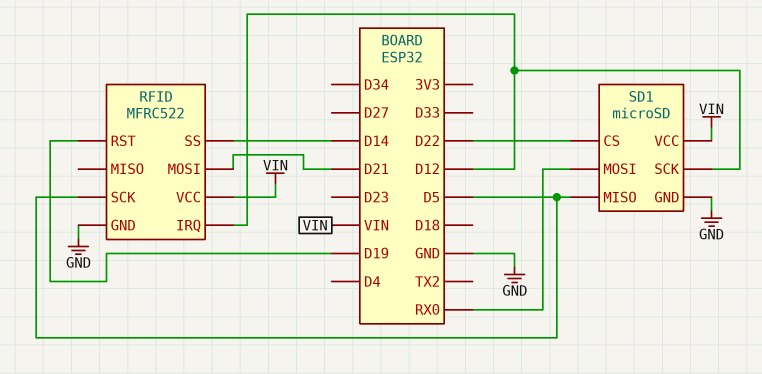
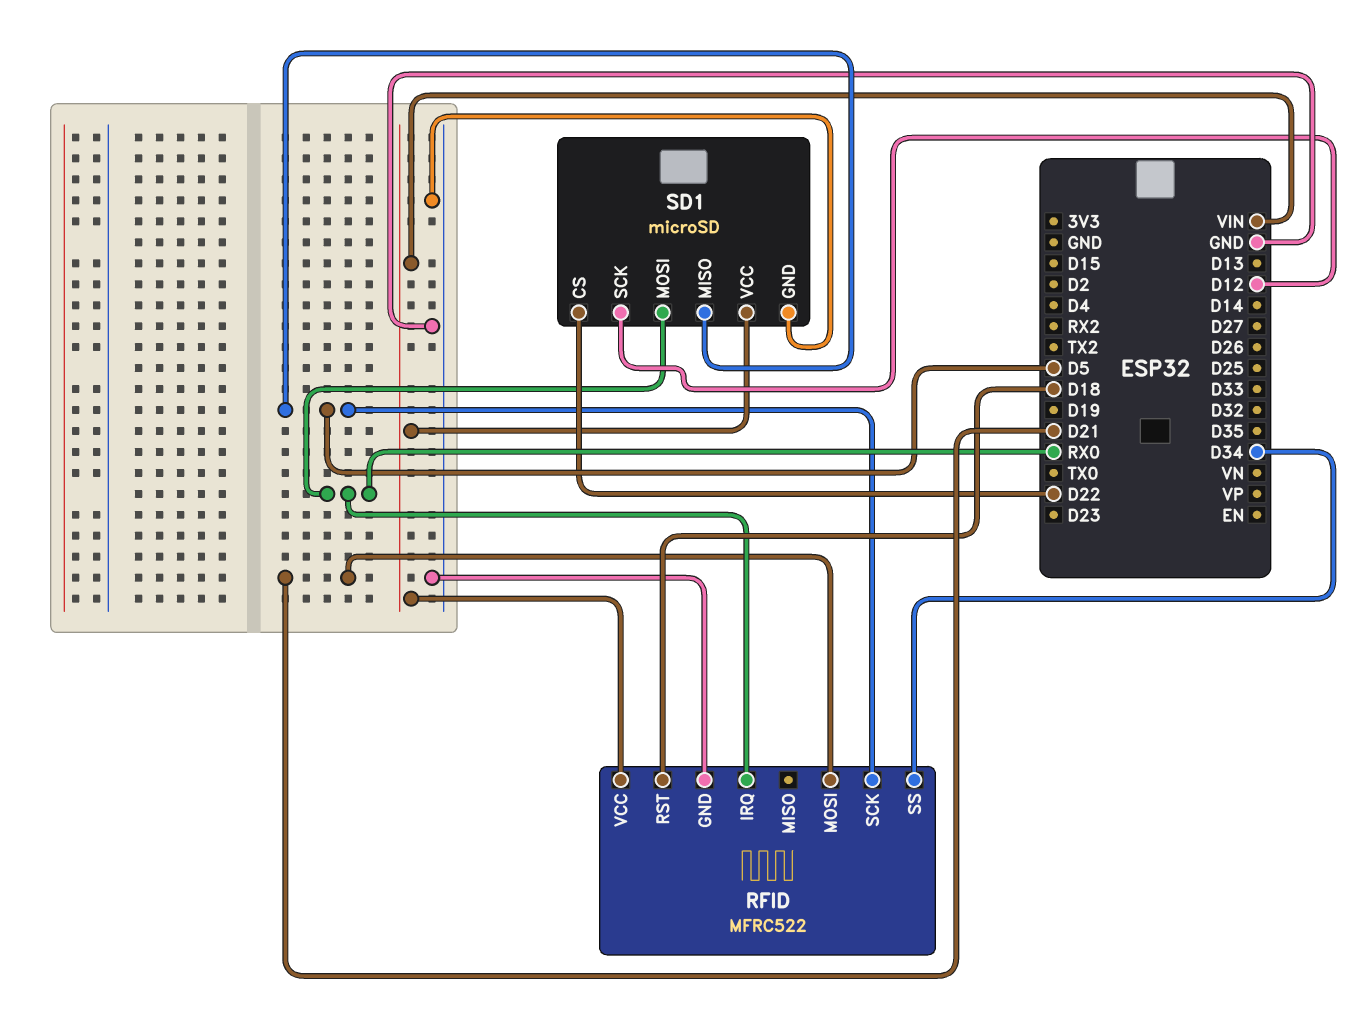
RFID pin IRQ: D12 -> RX0
RFID pin RST: D19 -> D18
RFID pin SS: D14 -> D34

